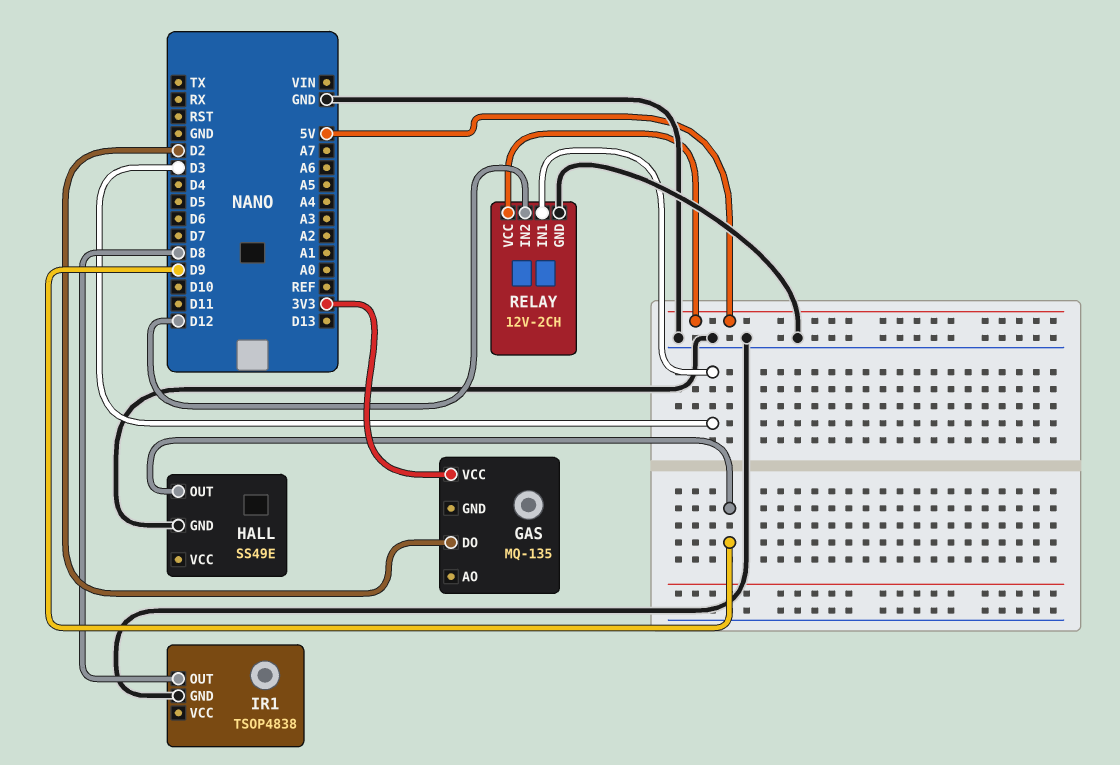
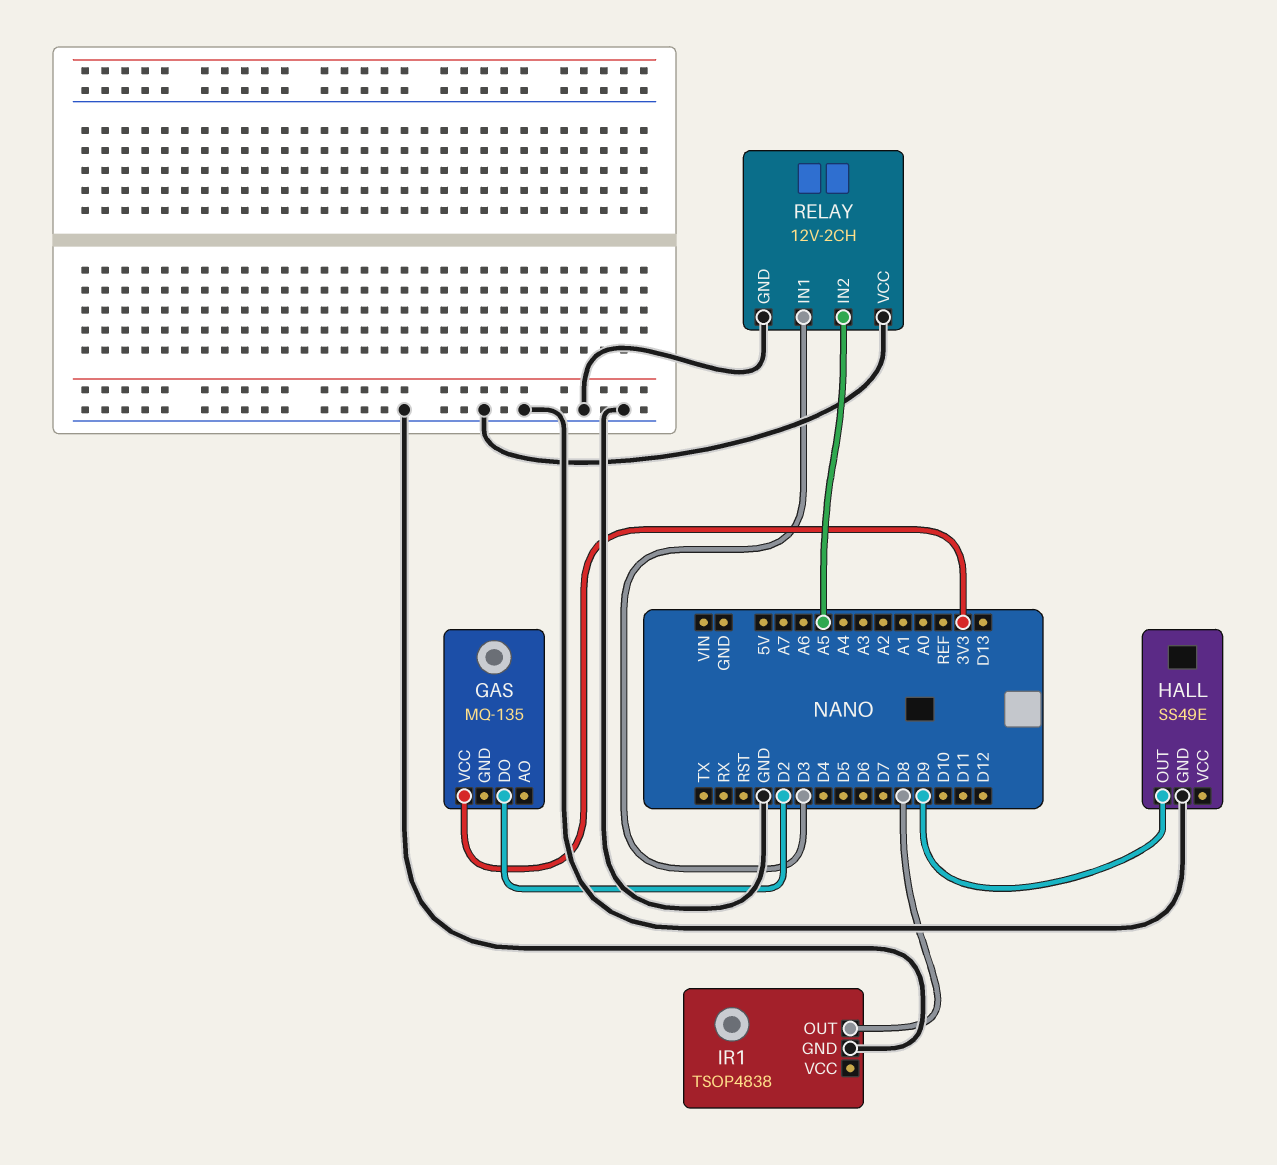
RELAY pin IN2: D12 -> A5
RELAY pin VCC: 5V -> GND

